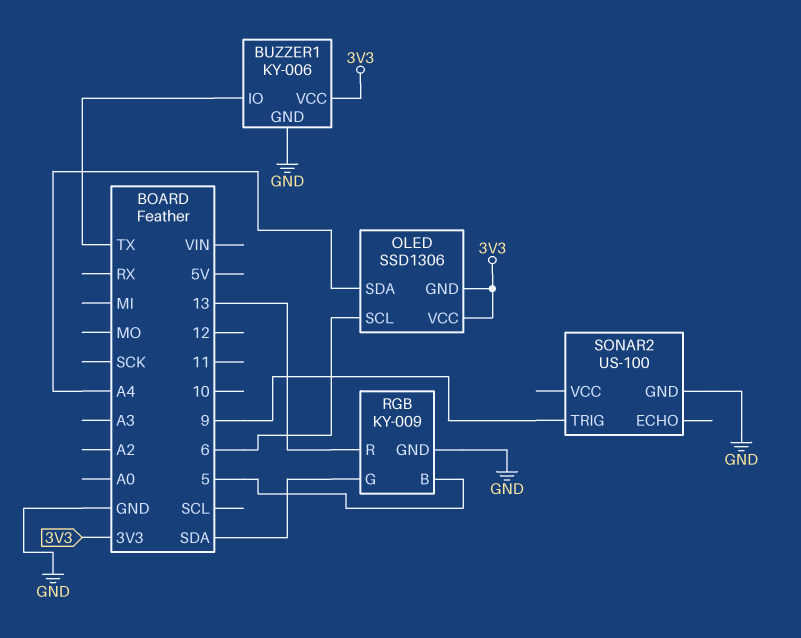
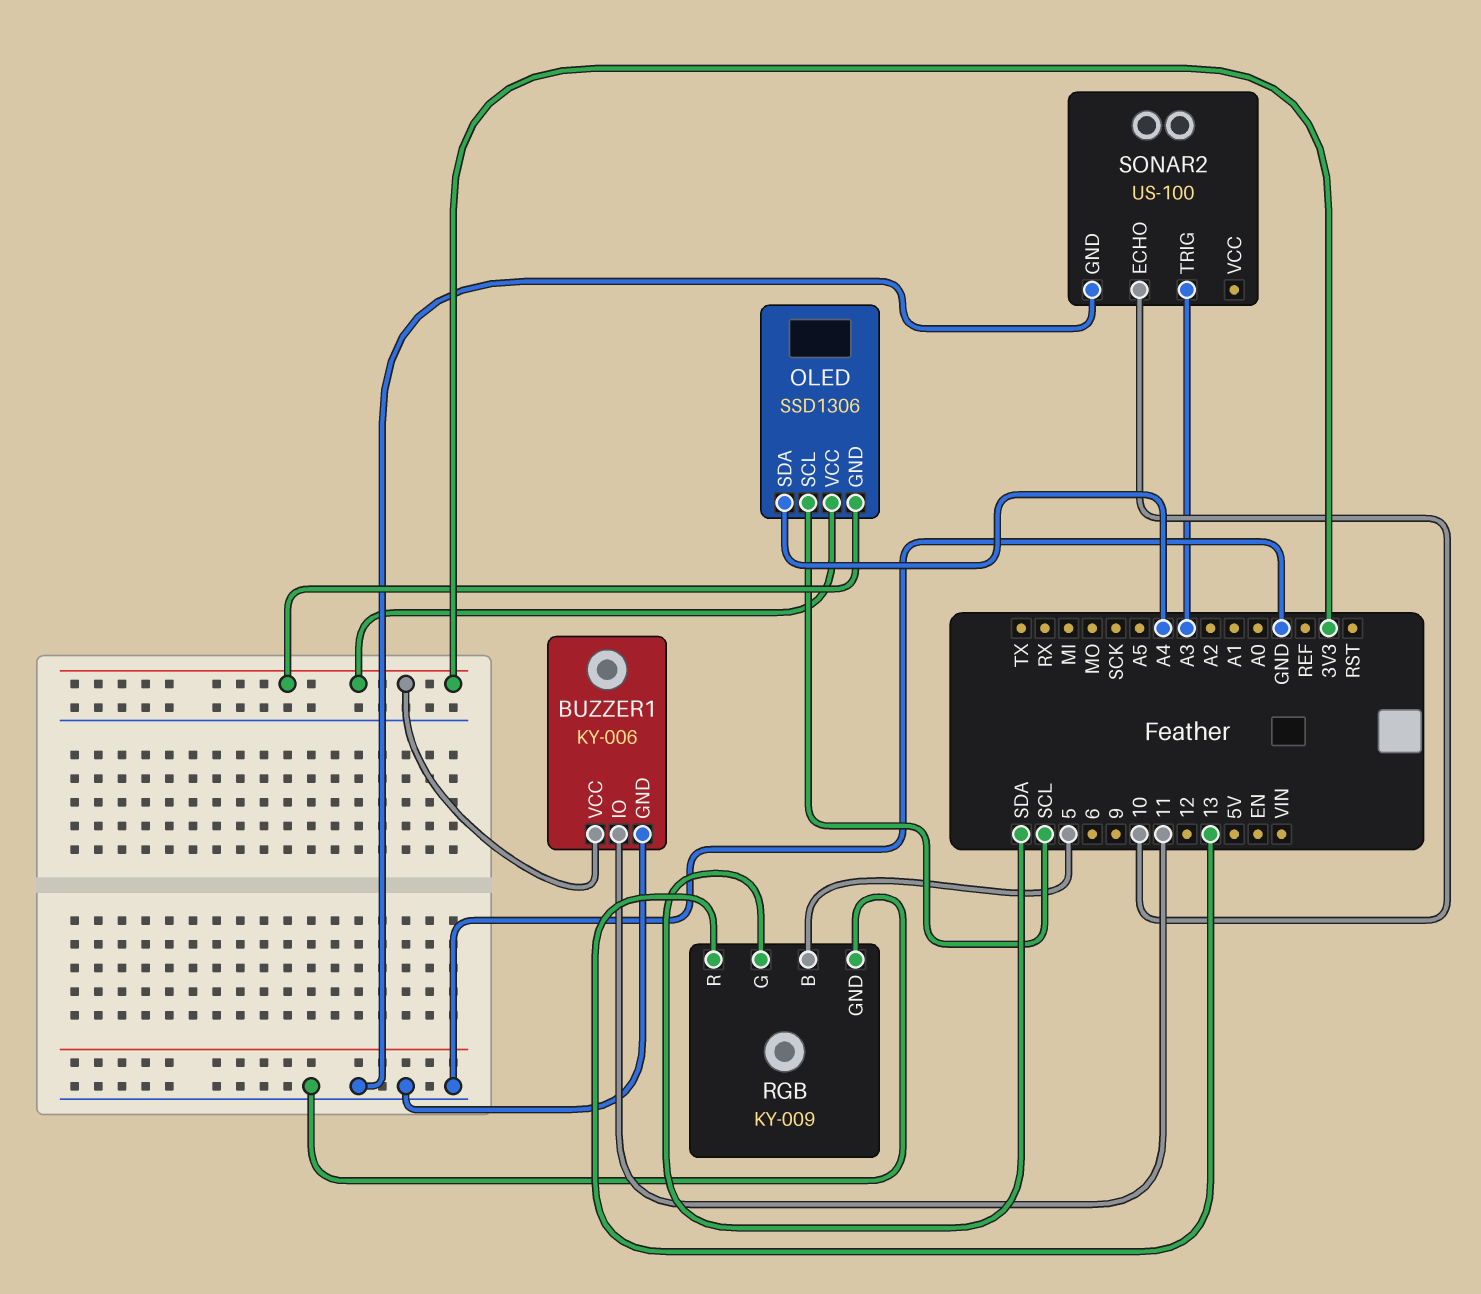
BUZZER1 pin IO: TX -> 11
OLED pin SCL: 6 -> SCL
SONAR2 pin ECHO: none -> 10
SONAR2 pin TRIG: 9 -> A3

